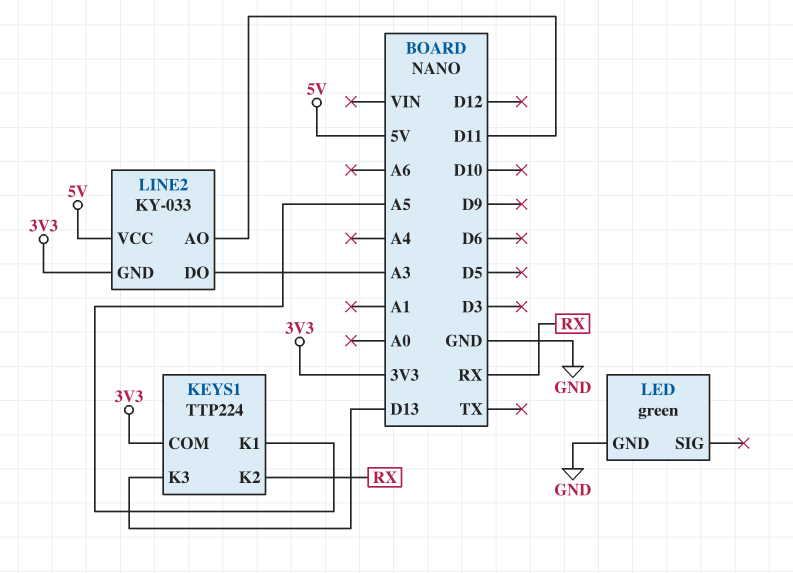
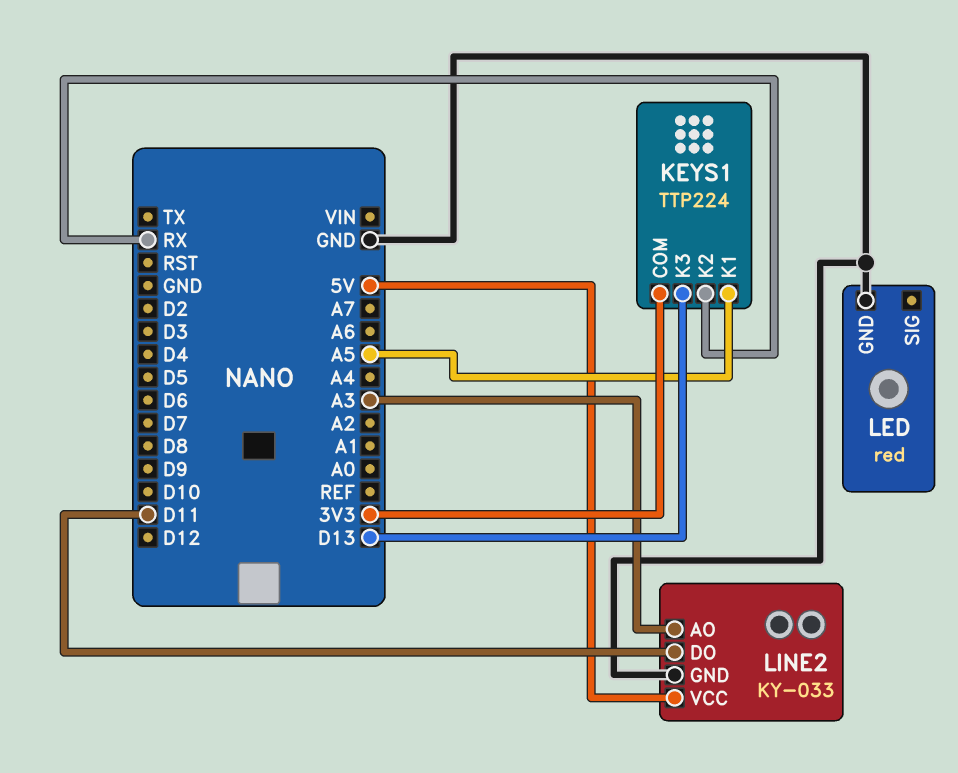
LED: green -> red
LINE2 pin AO: D11 -> A3
LINE2 pin DO: A3 -> D11
LINE2 pin GND: 3V3 -> GND

